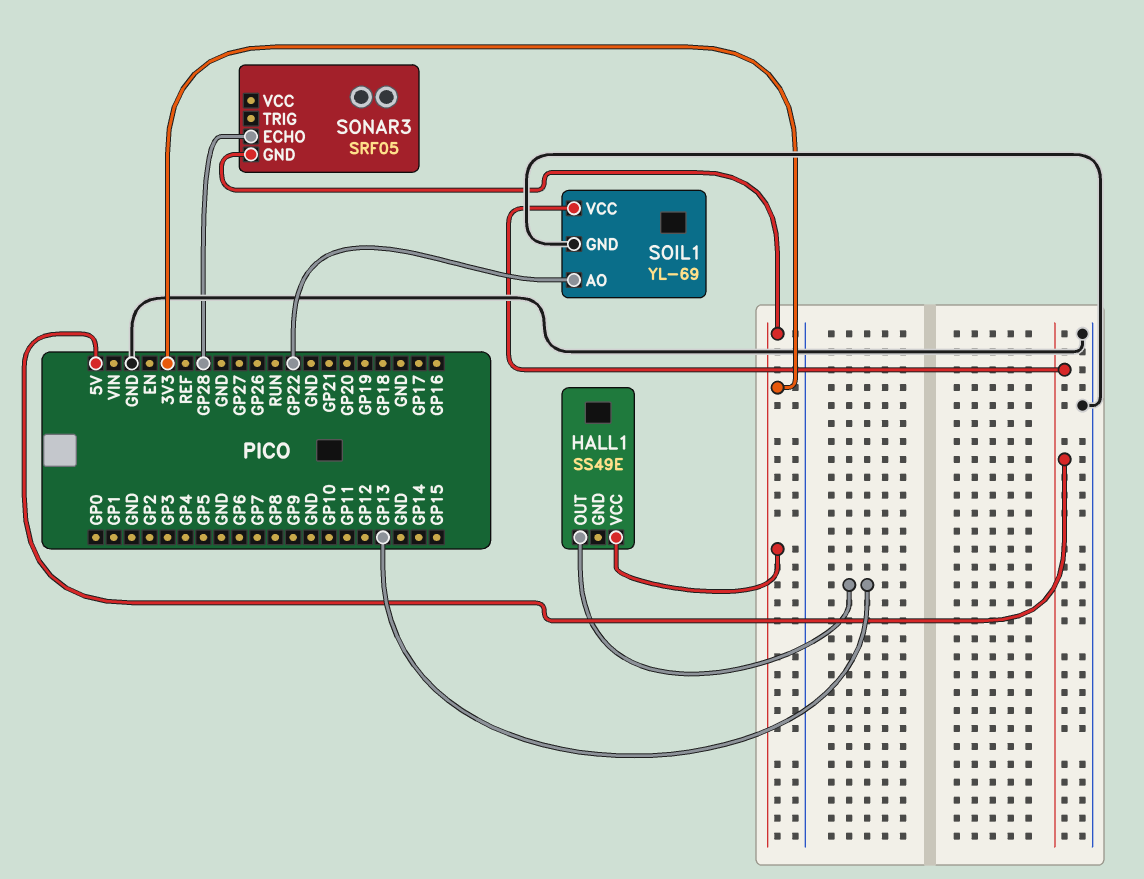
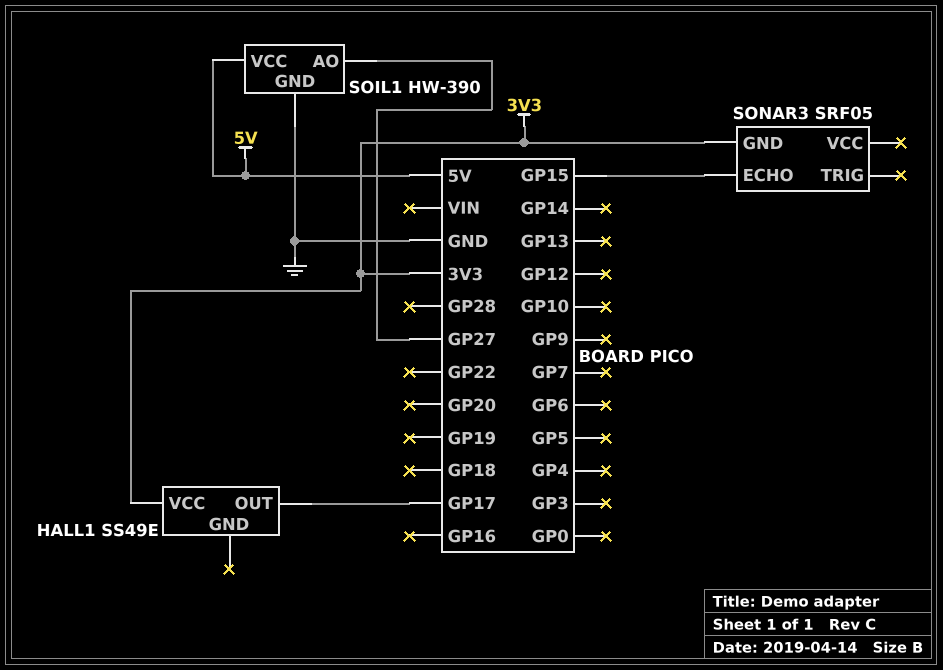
HALL1 pin OUT: GP13 -> GP17
SOIL1: YL-69 -> HW-390
SOIL1 pin AO: GP22 -> GP27
SONAR3 pin ECHO: GP28 -> GP15

